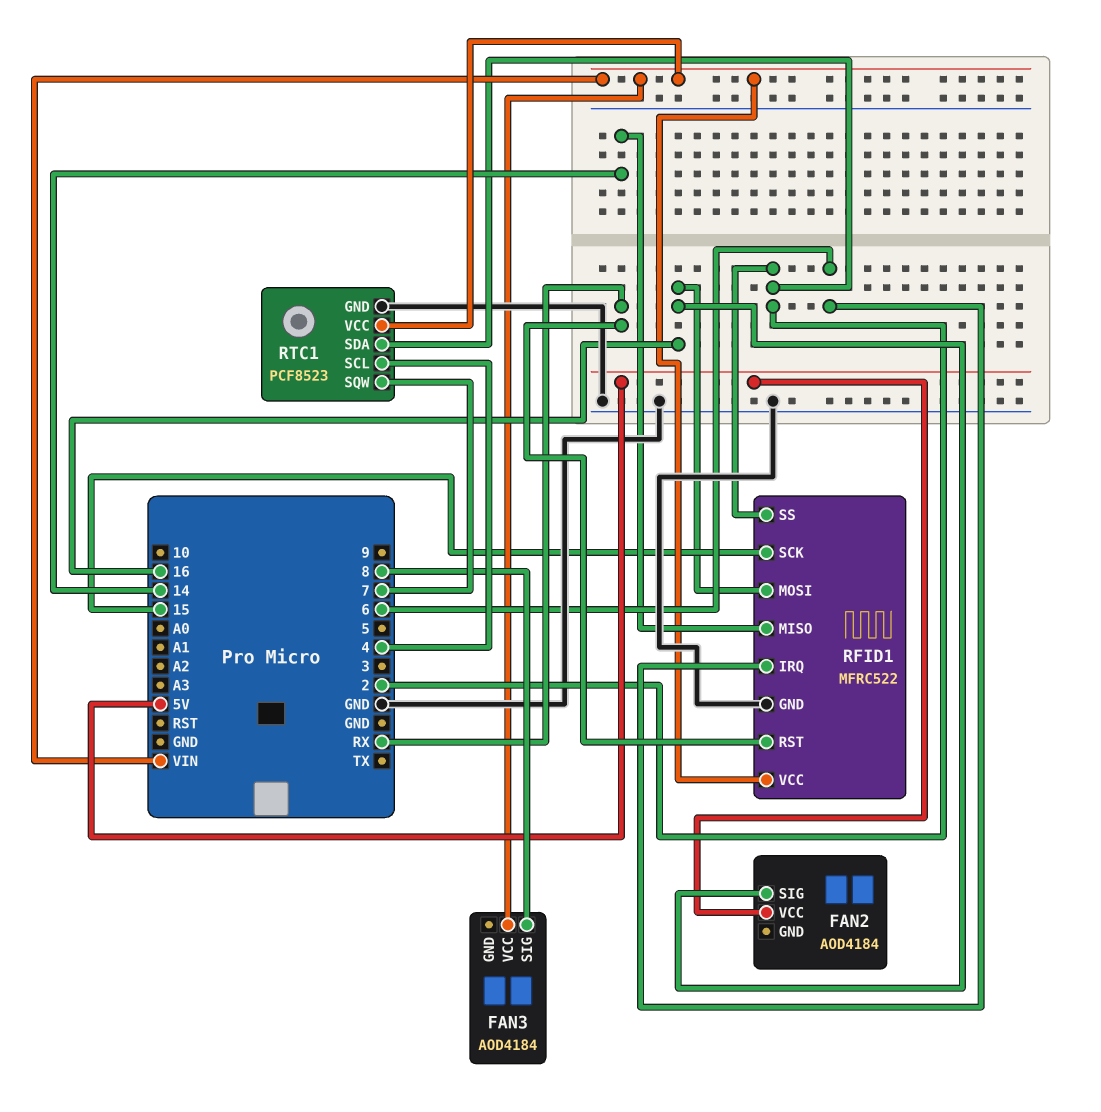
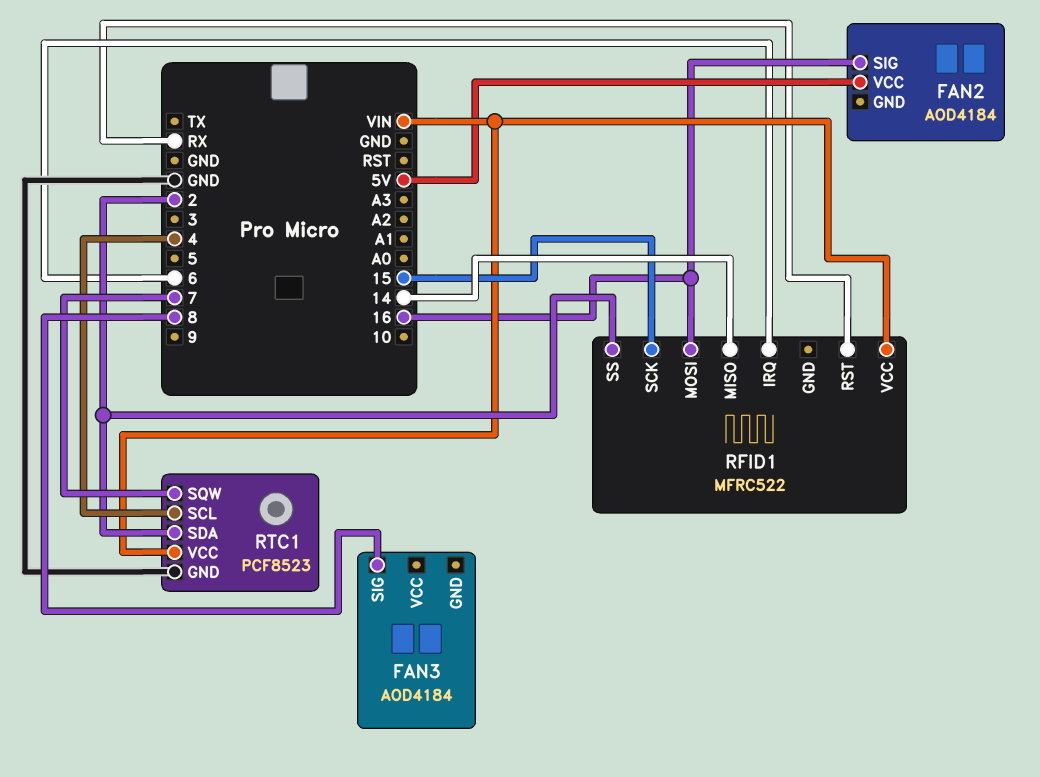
FAN3 pin VCC: VIN -> none
RFID1 pin GND: GND -> none

